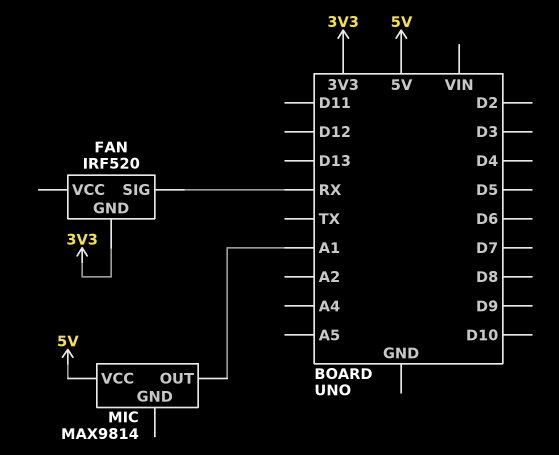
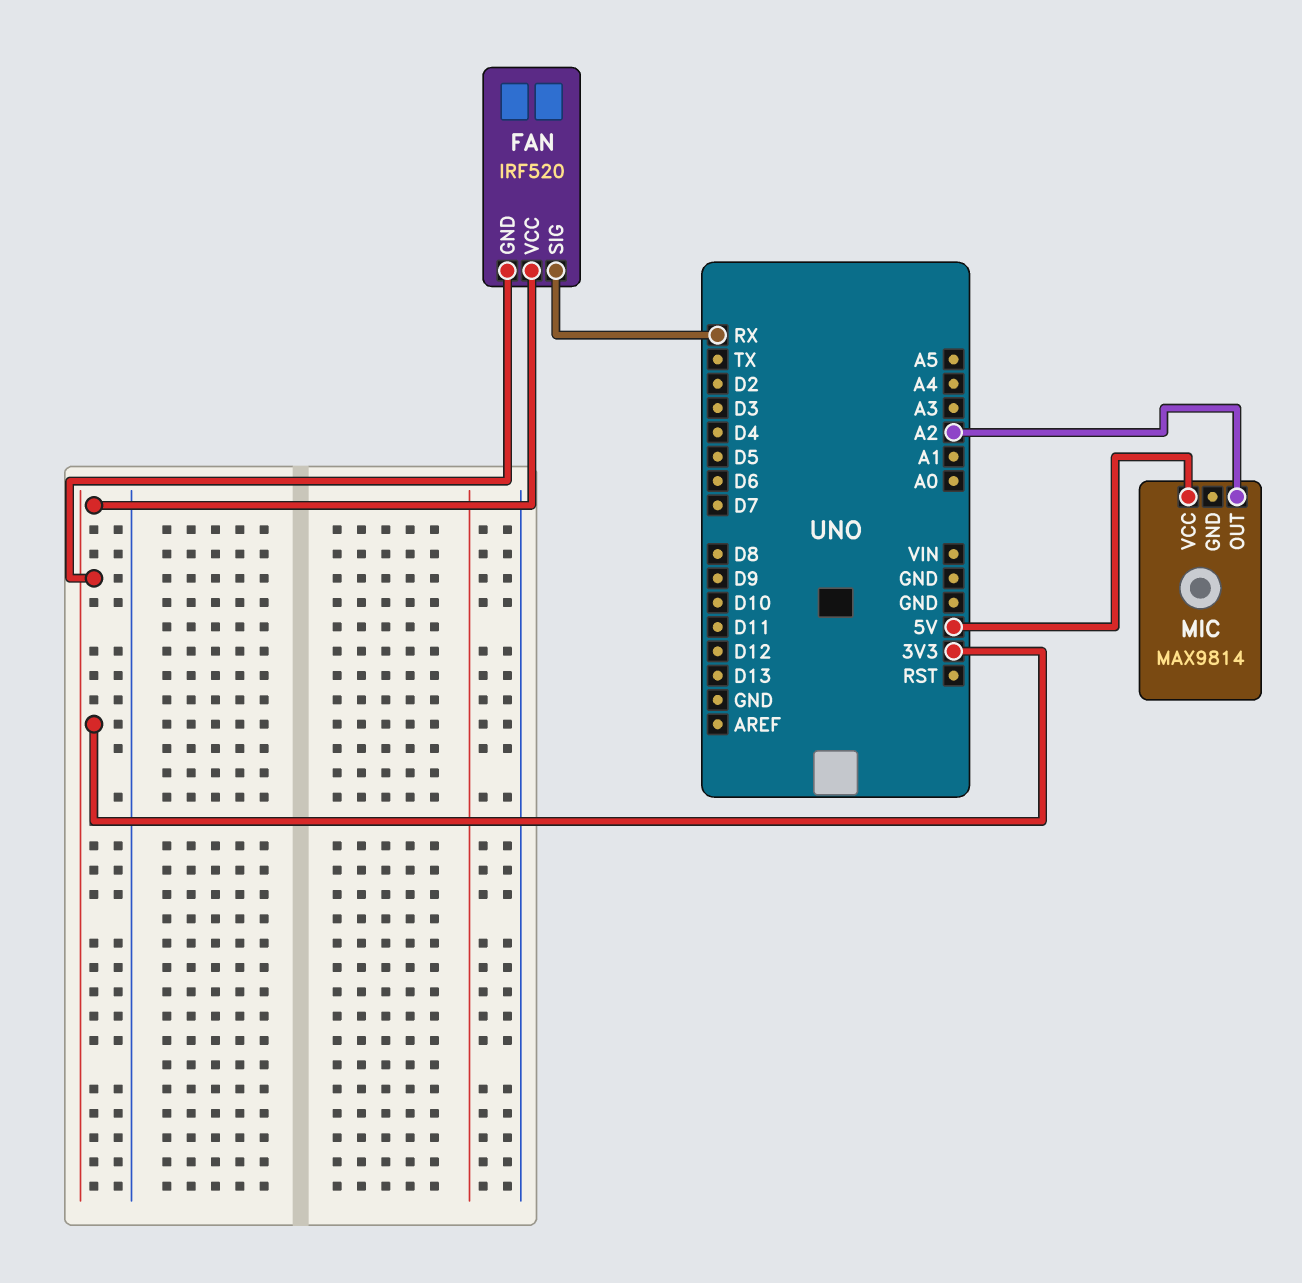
FAN pin VCC: none -> 3V3
MIC pin OUT: A1 -> A2

